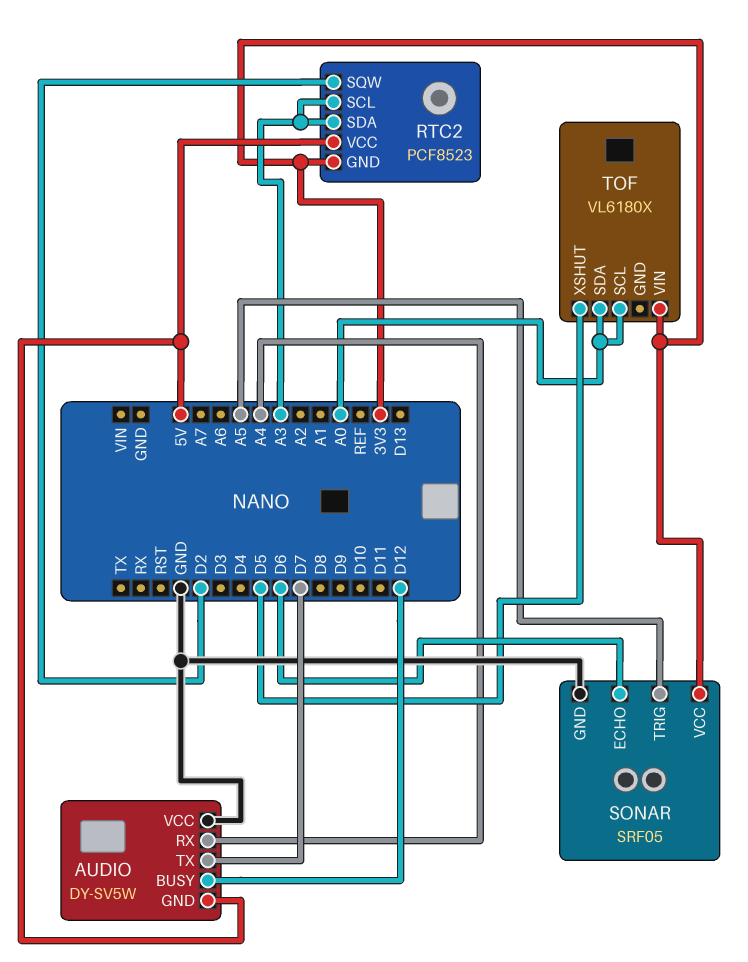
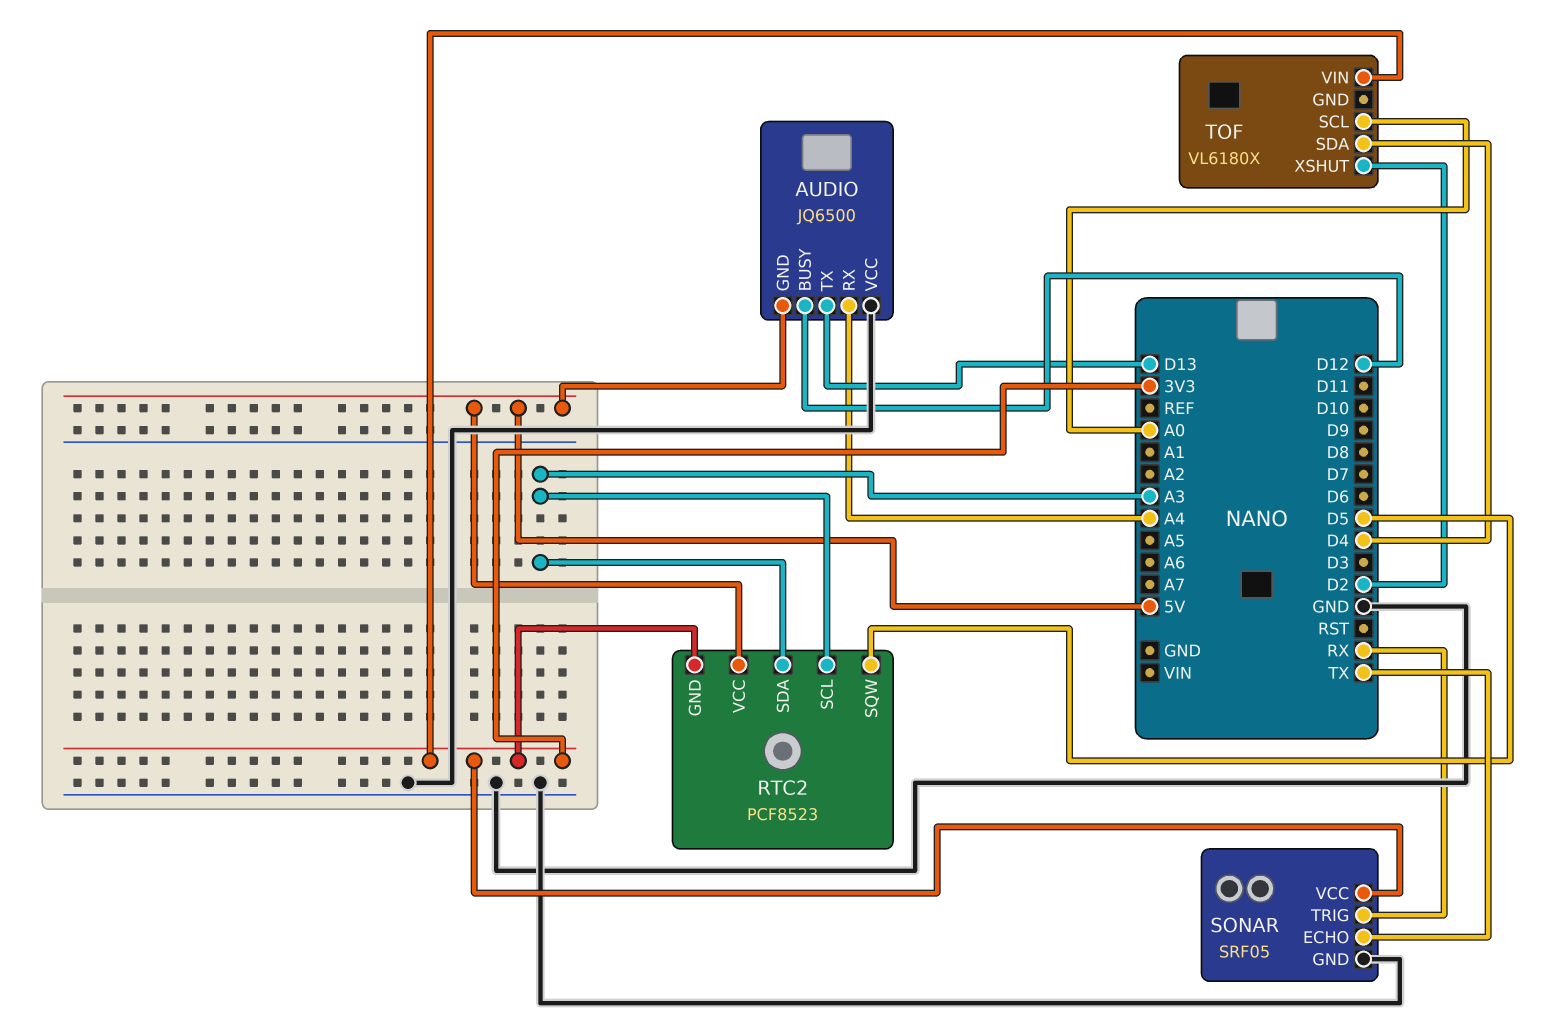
AUDIO: DY-SV5W -> JQ6500
AUDIO pin TX: D7 -> D13
RTC2 pin SQW: D2 -> D5
SONAR pin ECHO: D6 -> TX
SONAR pin TRIG: A5 -> RX
TOF pin SDA: A0 -> D4
TOF pin XSHUT: D5 -> D2

